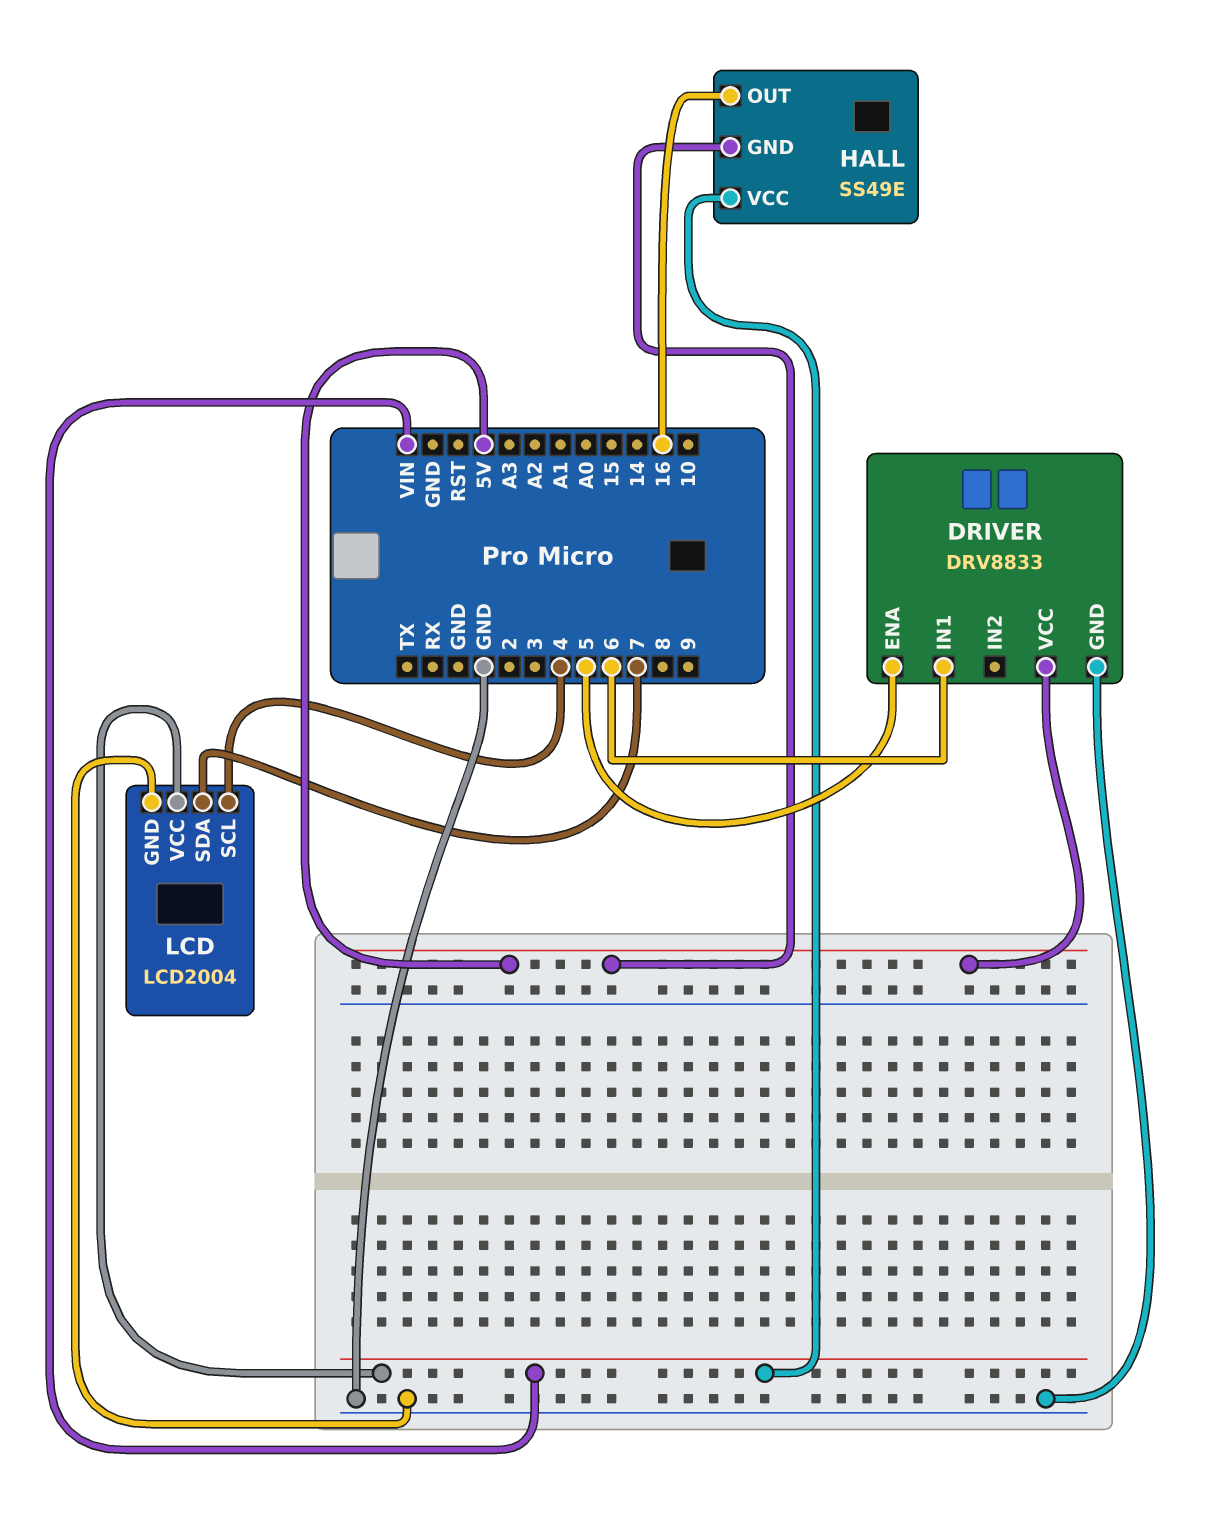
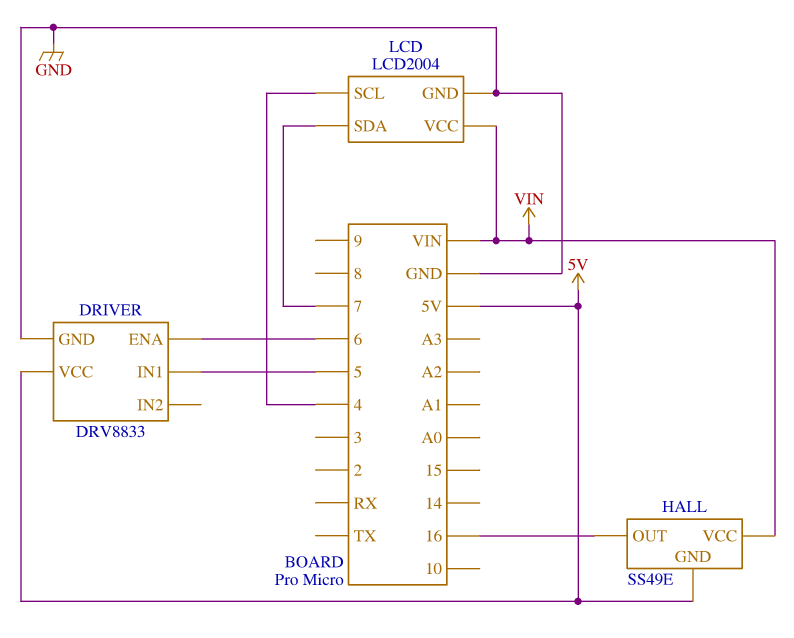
DRIVER pin ENA: 5 -> 6
DRIVER pin IN1: 6 -> 5

